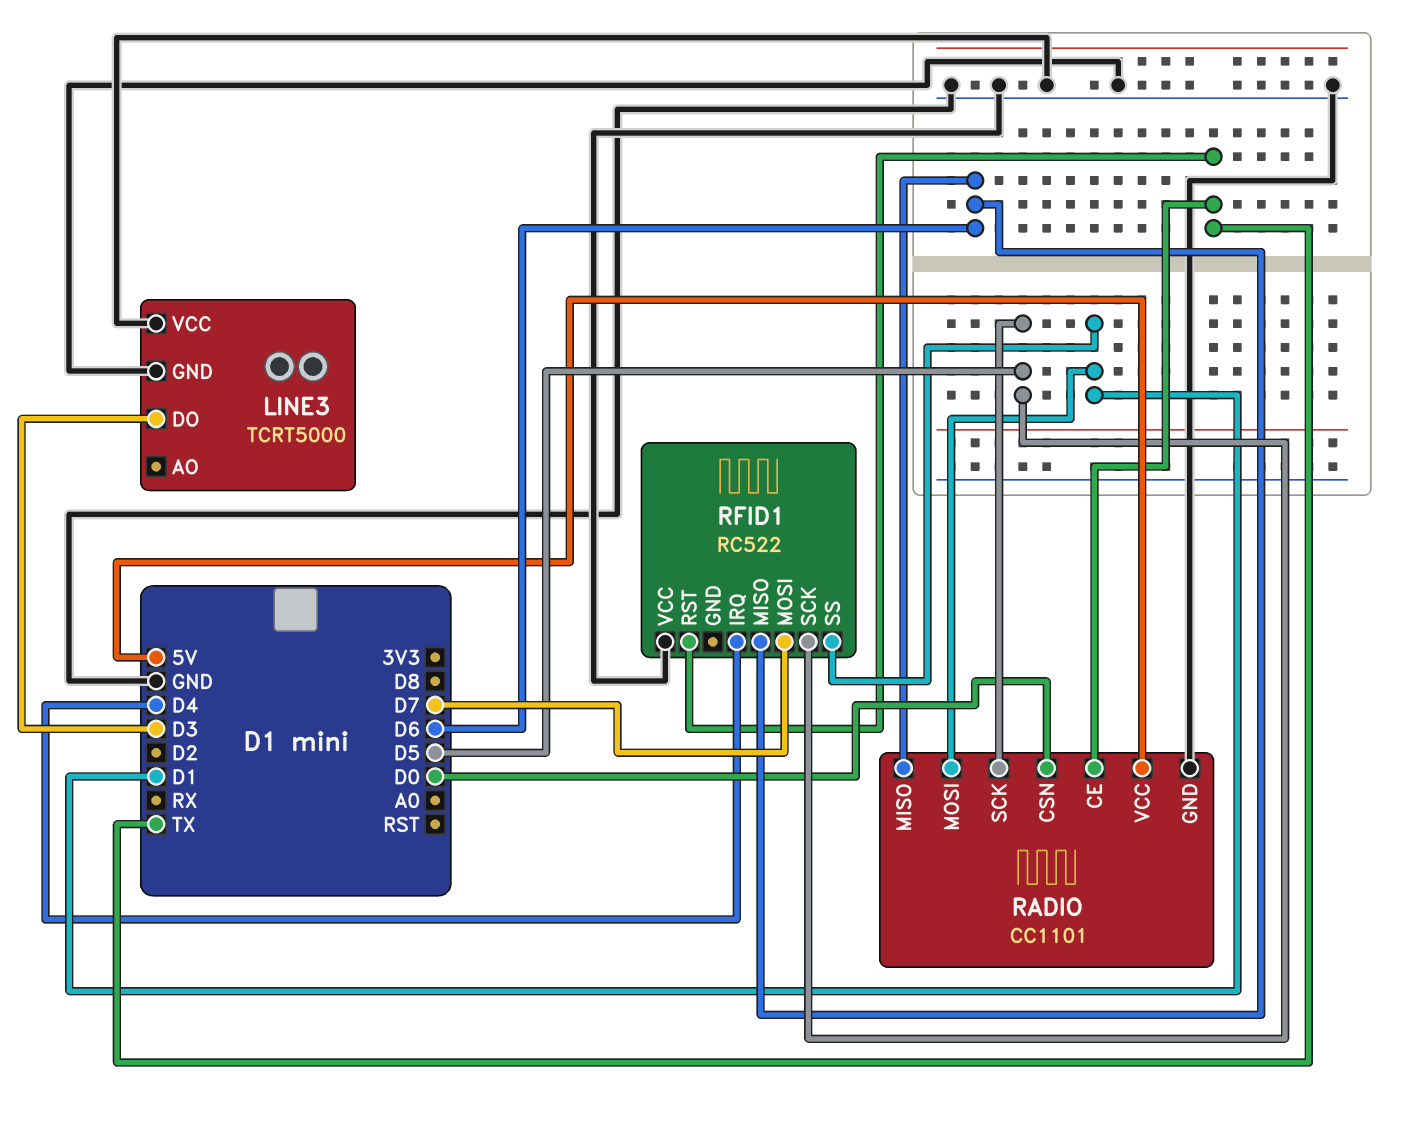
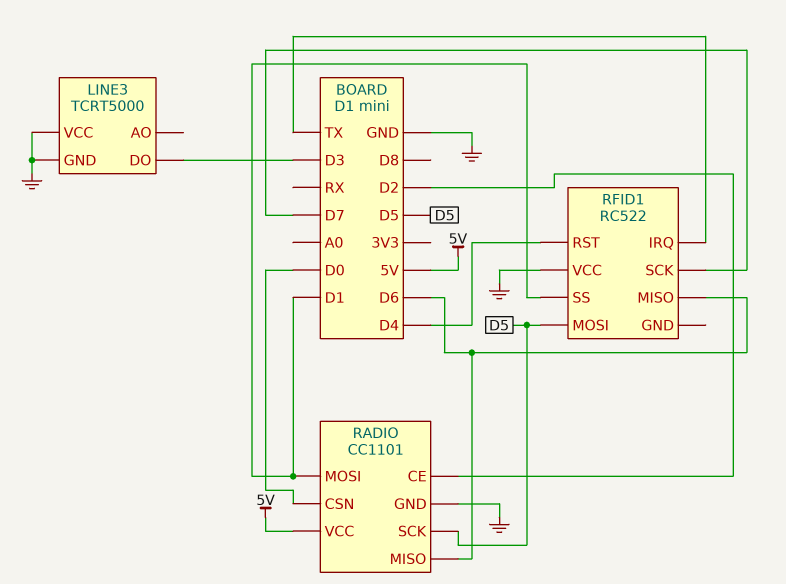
RADIO pin CE: TX -> D2
RFID1 pin IRQ: D4 -> TX
RFID1 pin MOSI: D7 -> D5
RFID1 pin RST: TX -> D4
RFID1 pin SCK: D5 -> D7

